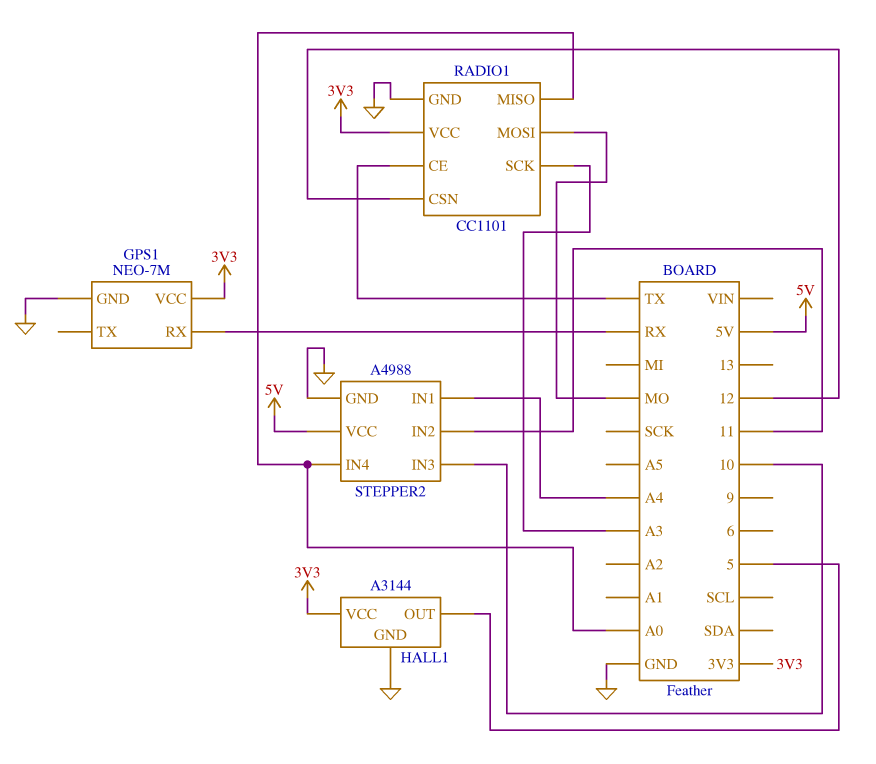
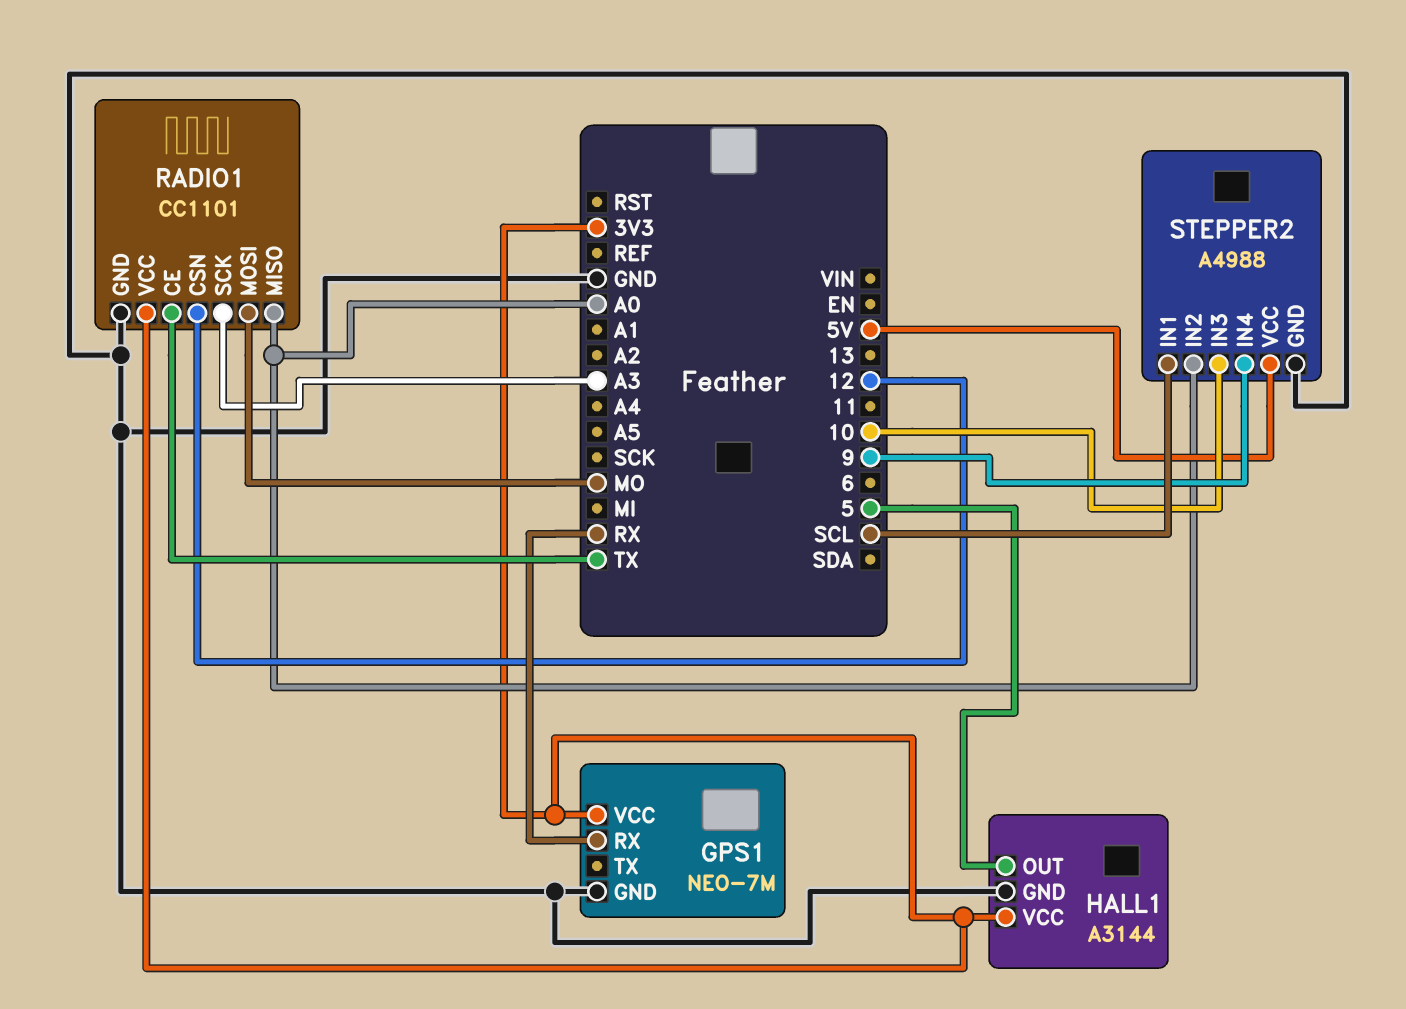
STEPPER2 pin IN1: A4 -> SCL
STEPPER2 pin IN2: 11 -> A0
STEPPER2 pin IN4: A0 -> 9

